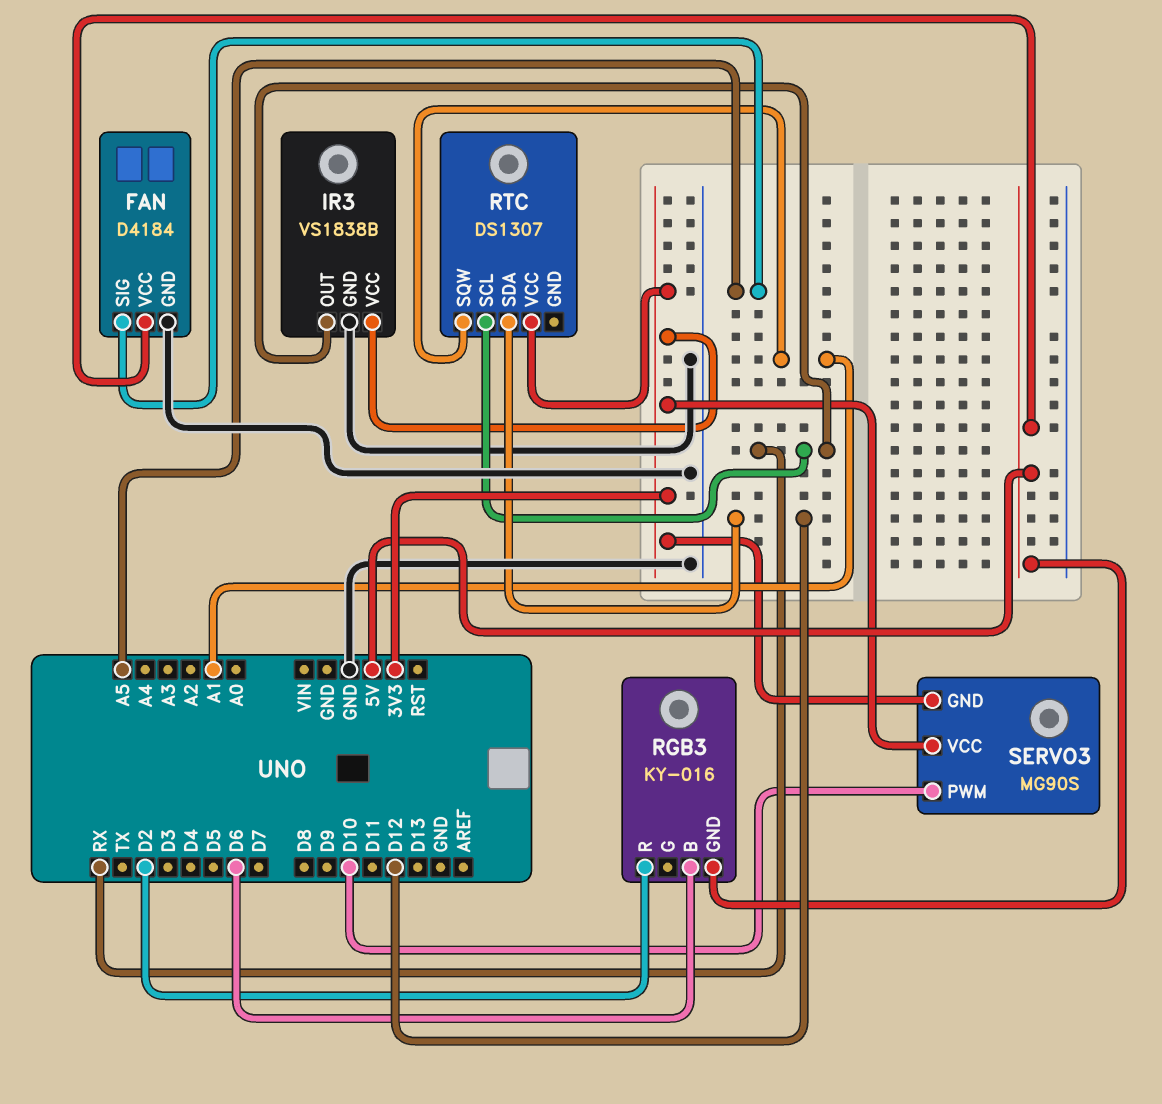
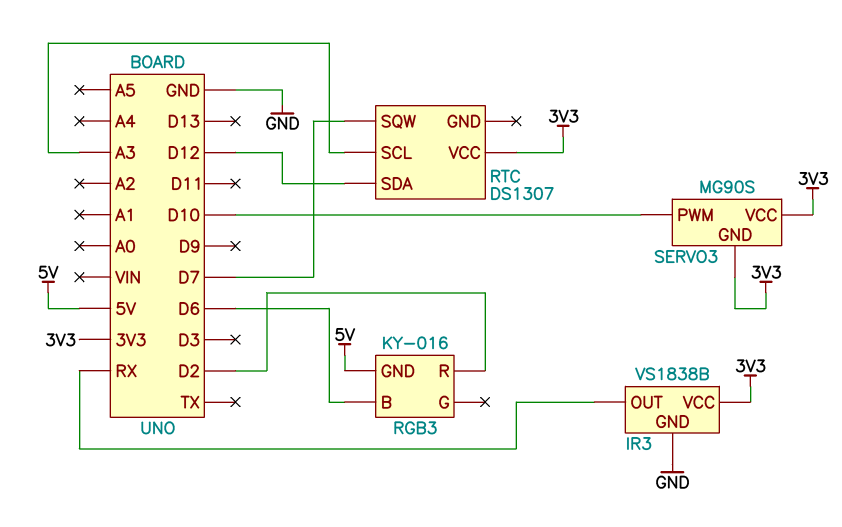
FAN: D4184 -> none
FAN pin GND: GND -> none
FAN pin SIG: A5 -> none
FAN pin VCC: 5V -> none
RTC pin SCL: RX -> A3
RTC pin SQW: A1 -> D7

